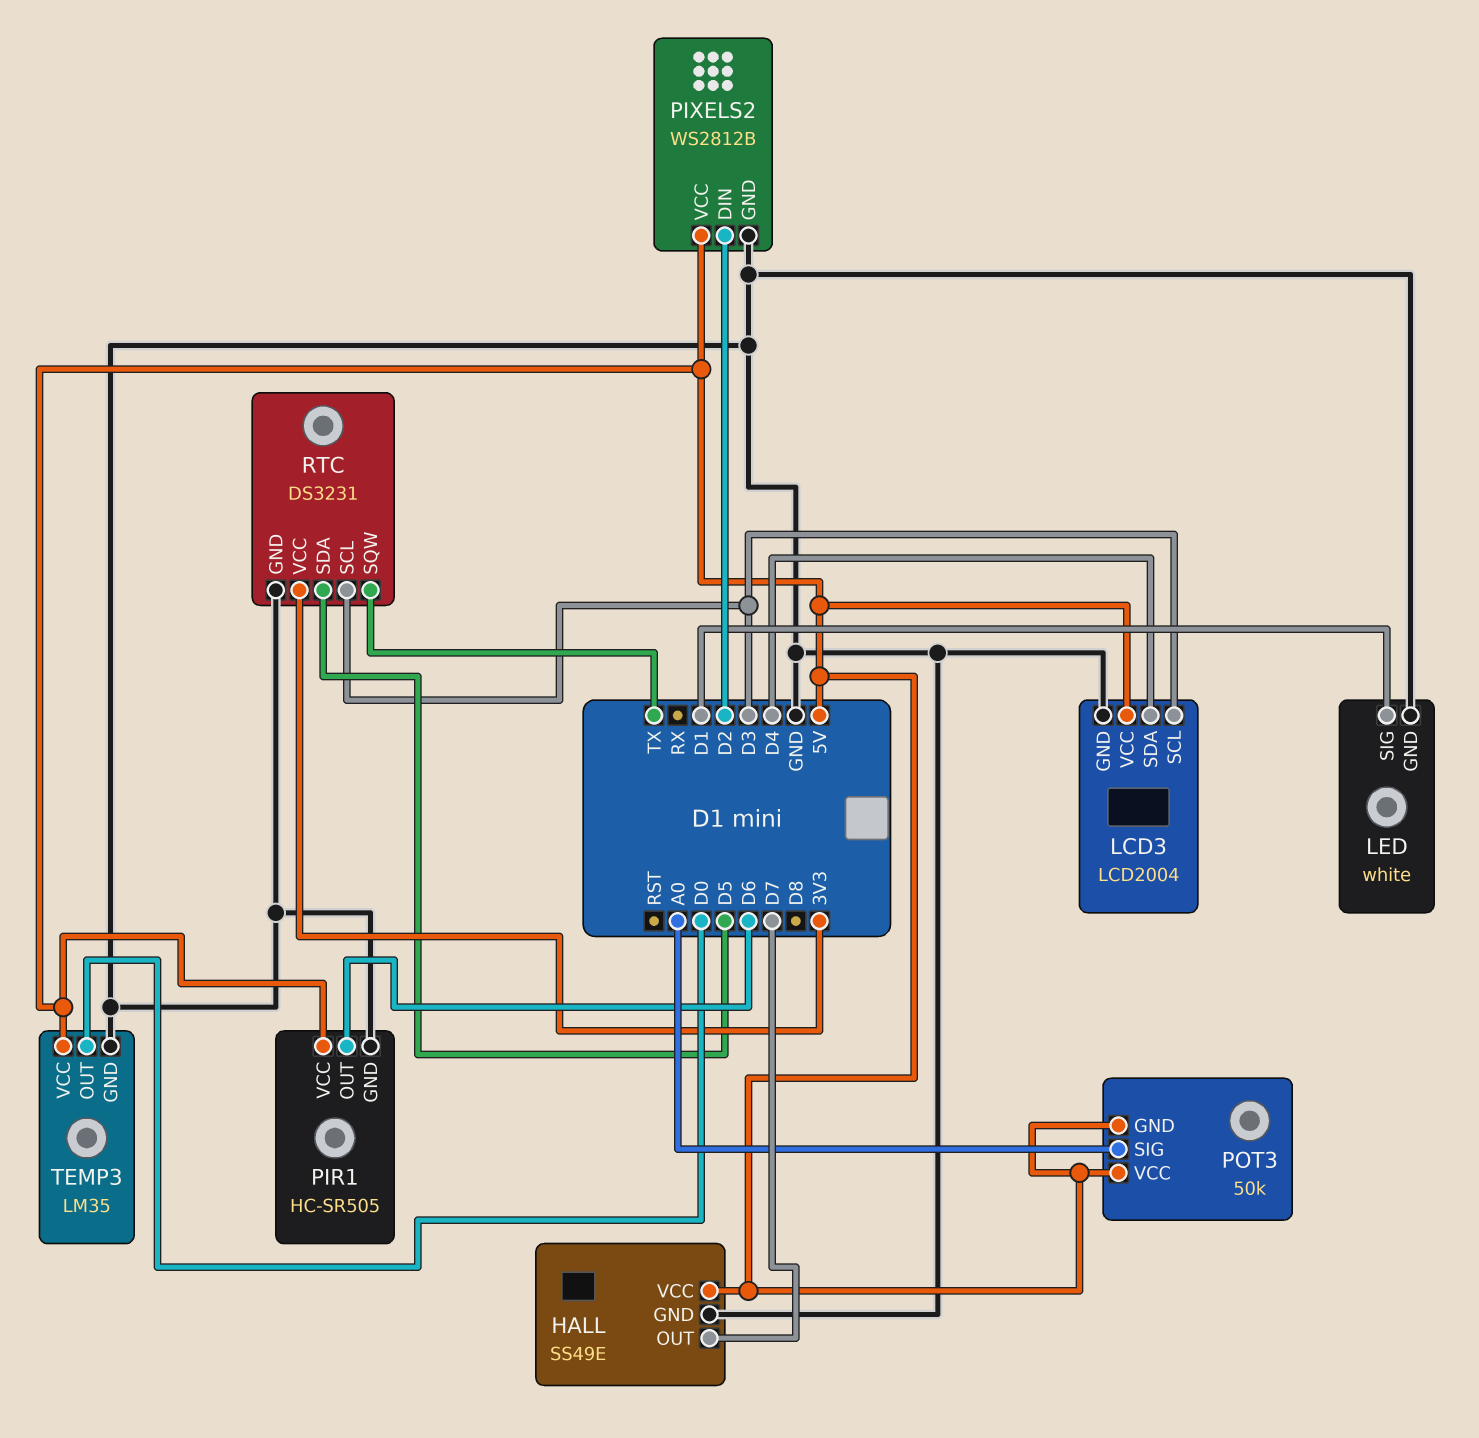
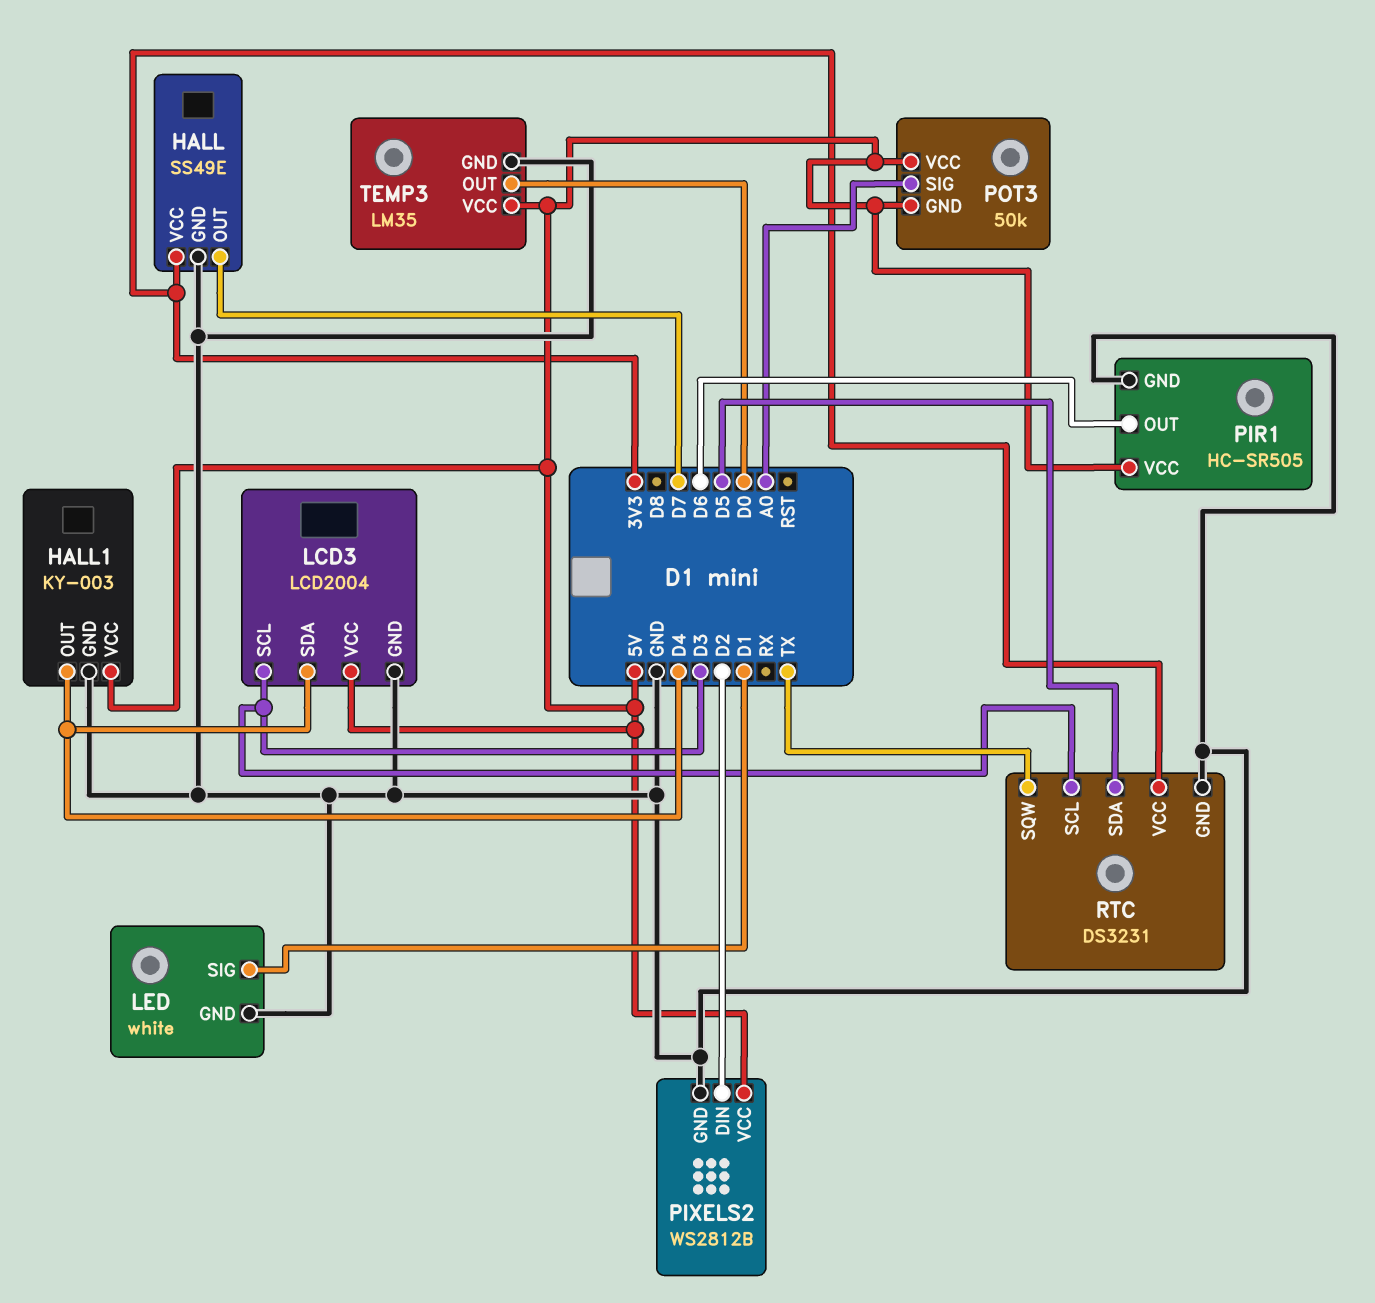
HALL pin VCC: 5V -> 3V3
HALL1: none -> KY-003
HALL1 pin GND: none -> GND
HALL1 pin OUT: none -> D4
HALL1 pin VCC: none -> 5V

